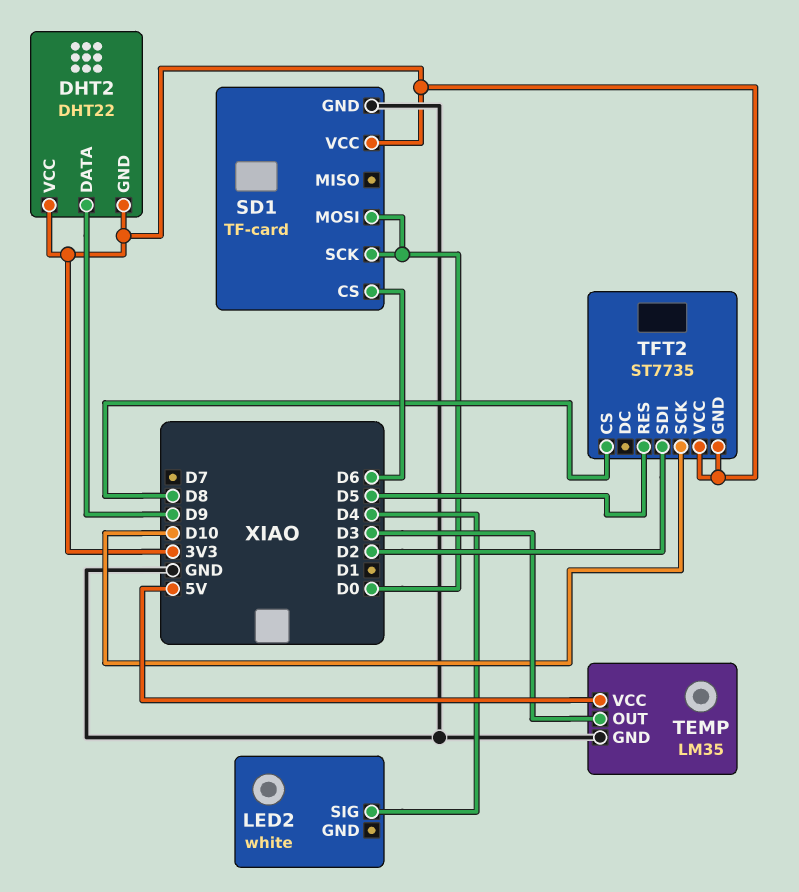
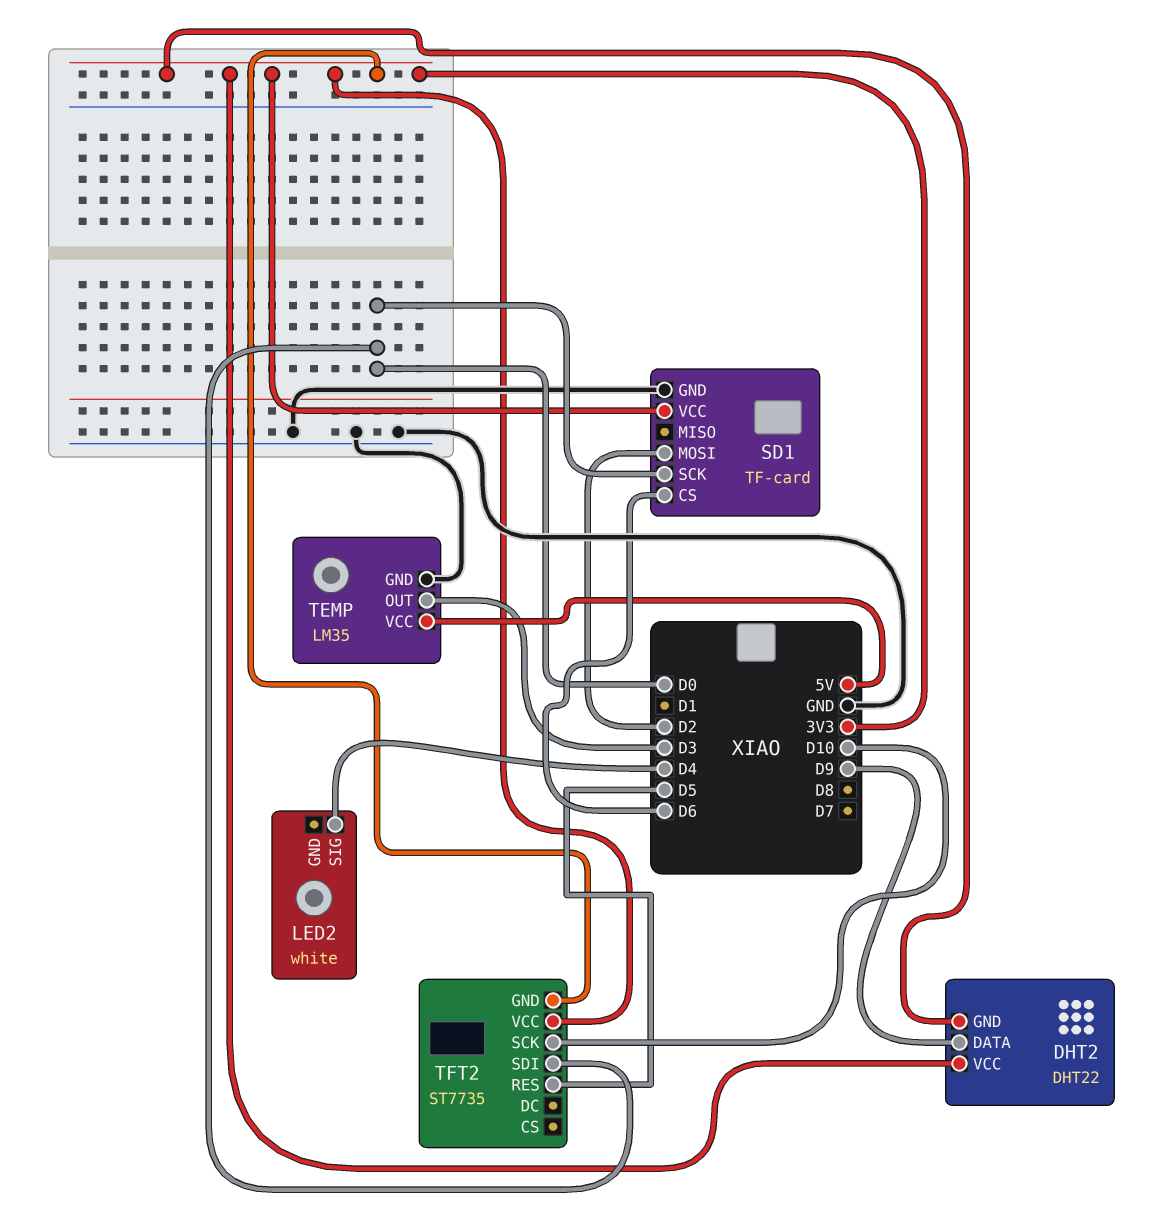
SD1 pin MOSI: D0 -> D2
TFT2 pin CS: D8 -> none
TFT2 pin SDI: D2 -> D0

